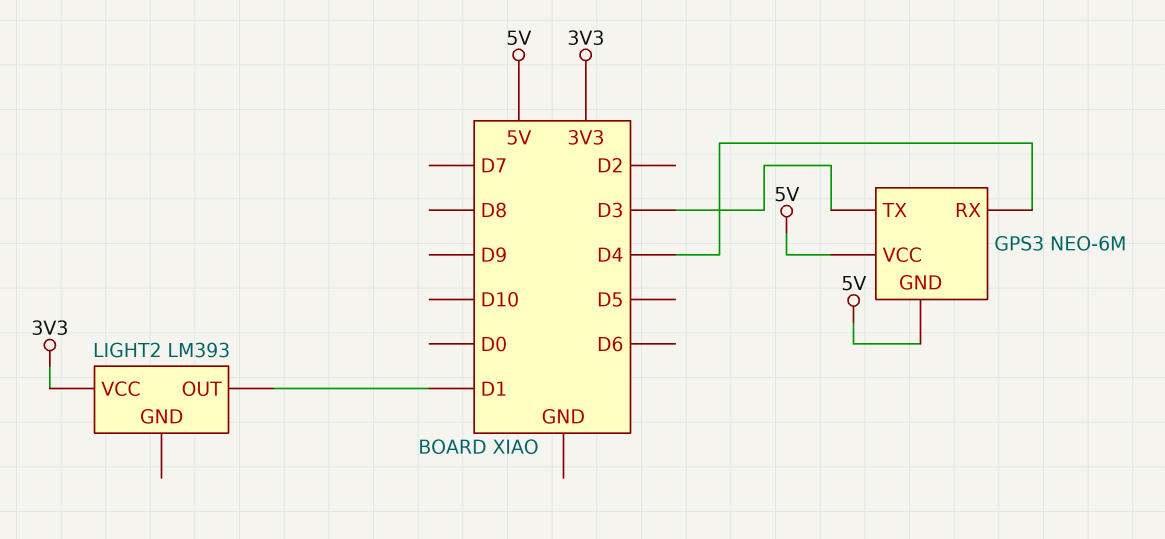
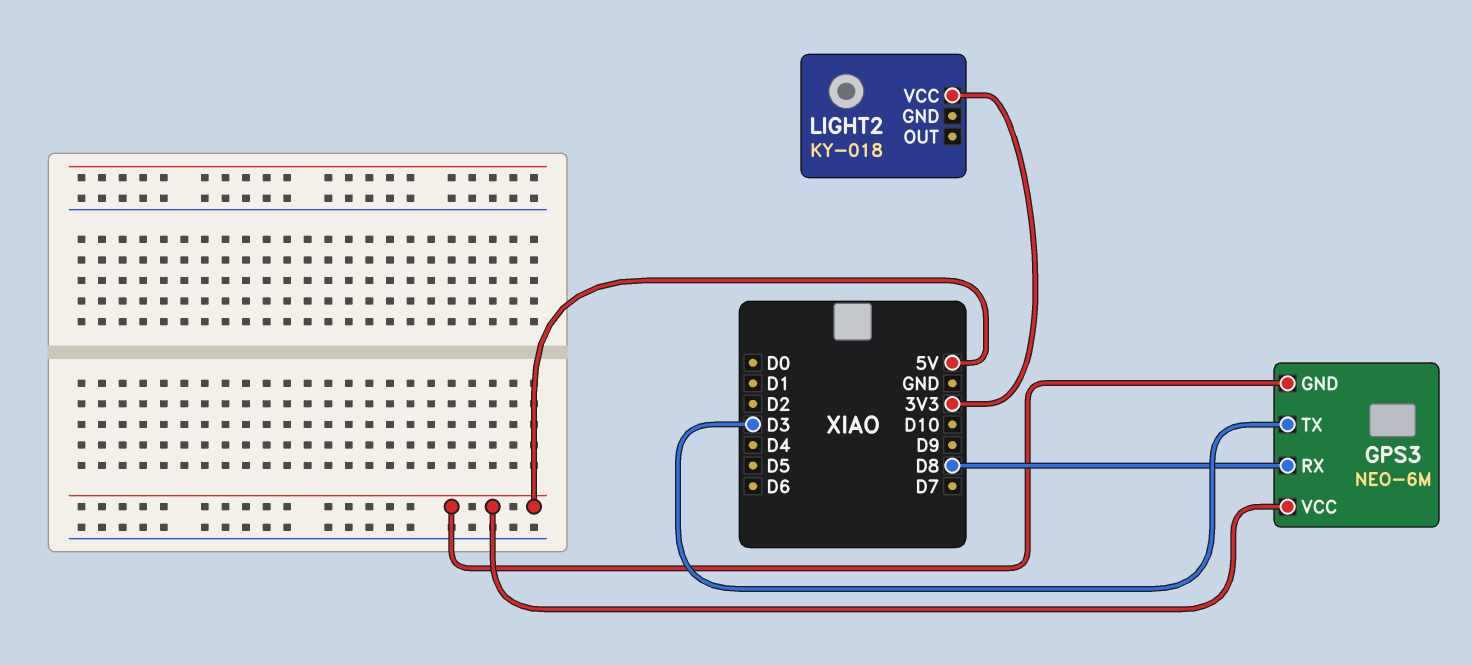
GPS3 pin RX: D4 -> D8
LIGHT2: LM393 -> KY-018
LIGHT2 pin OUT: D1 -> none

